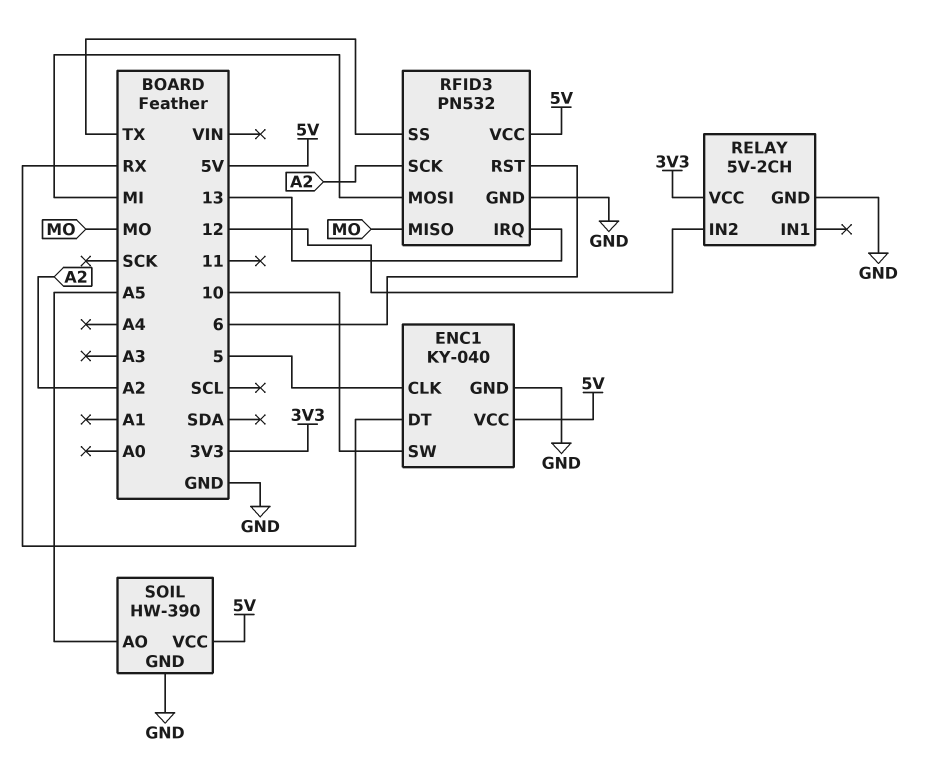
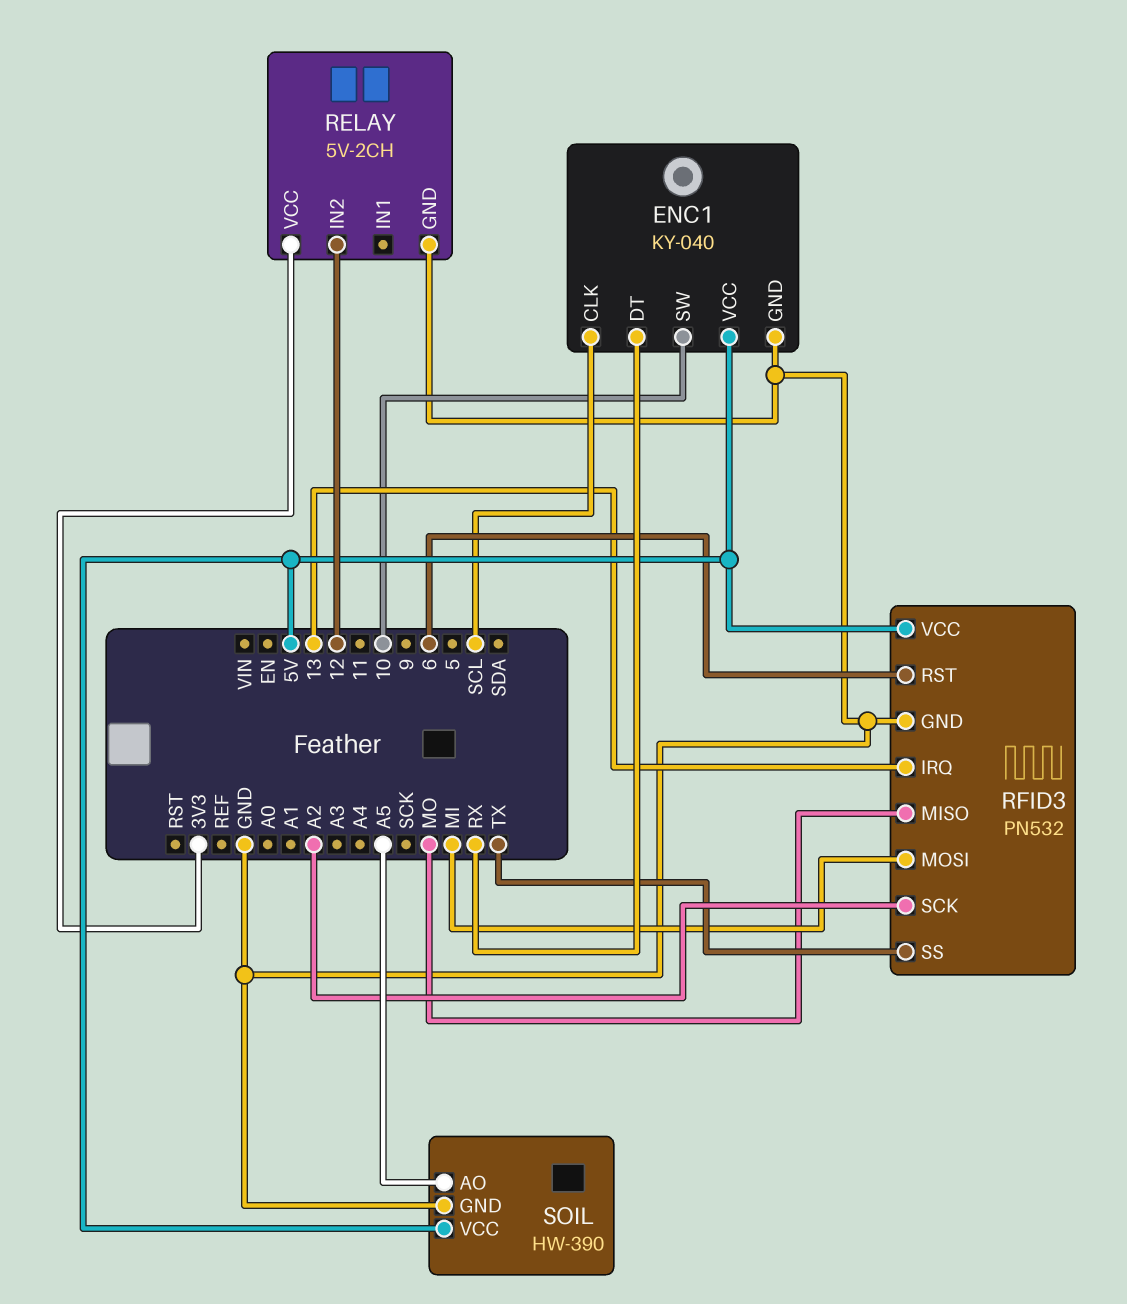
ENC1 pin CLK: 5 -> SCL

